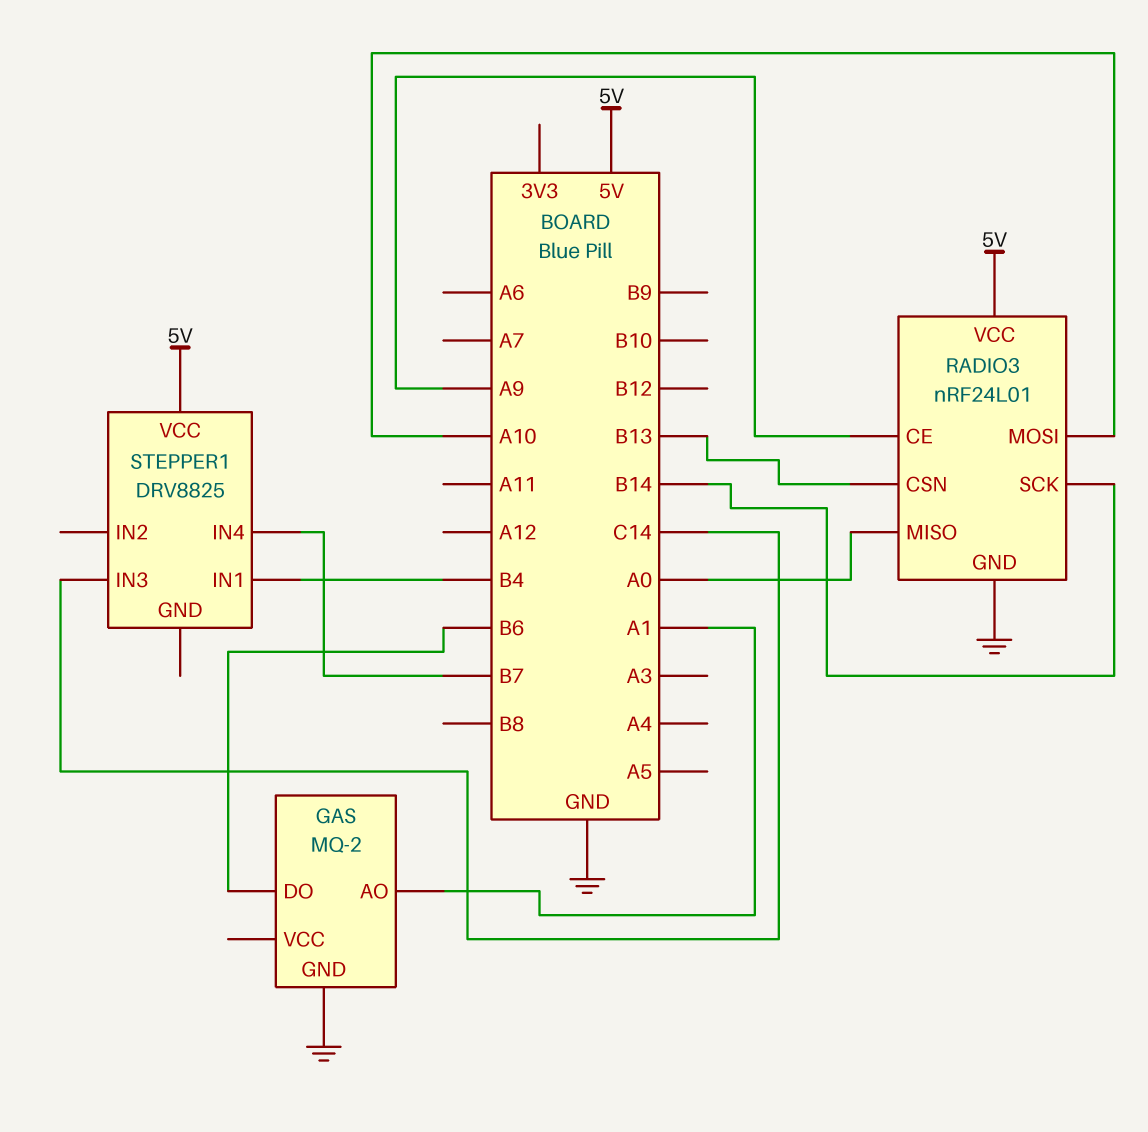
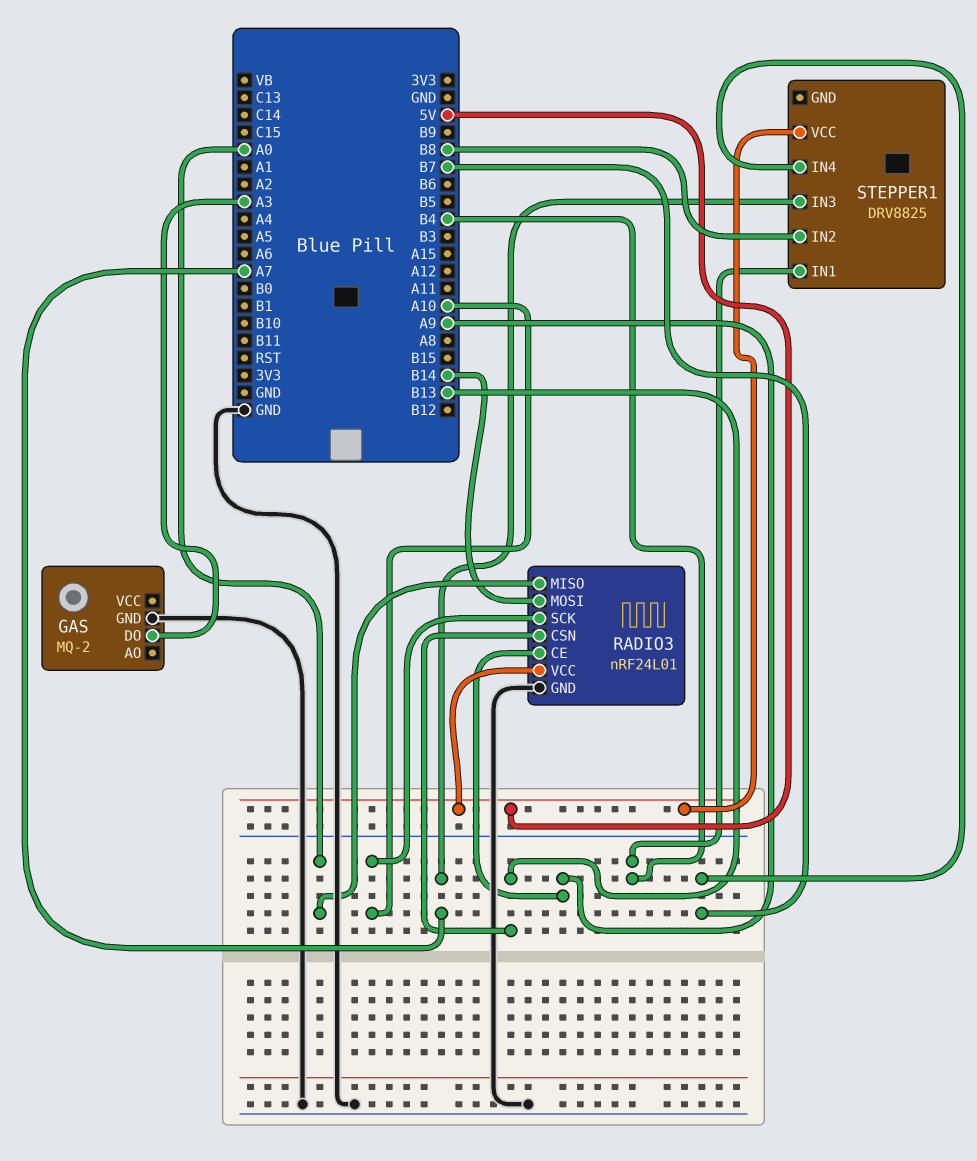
GAS pin AO: A1 -> none
GAS pin DO: B6 -> A3
RADIO3 pin MOSI: A10 -> B14
RADIO3 pin SCK: B14 -> A10
STEPPER1 pin IN2: none -> B8
STEPPER1 pin IN3: C14 -> A7

